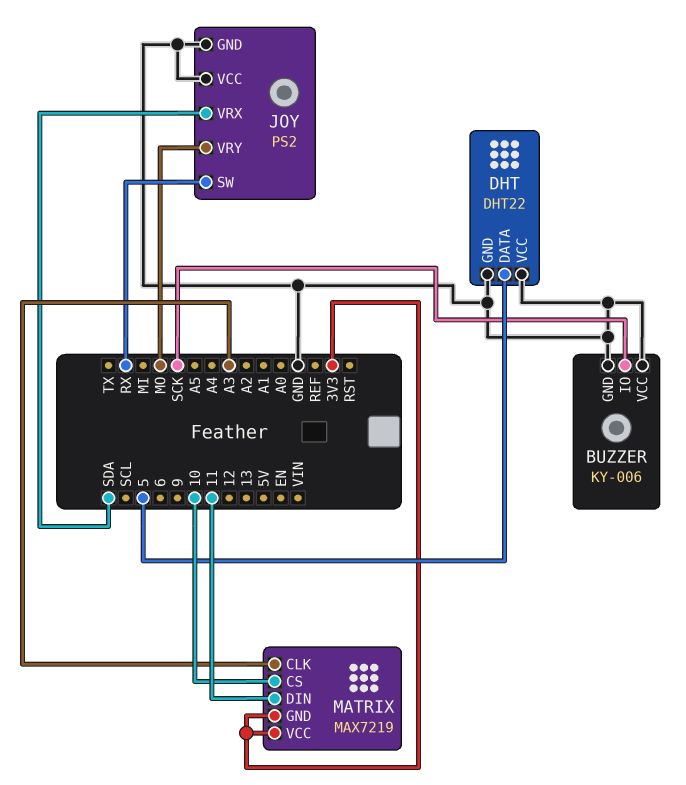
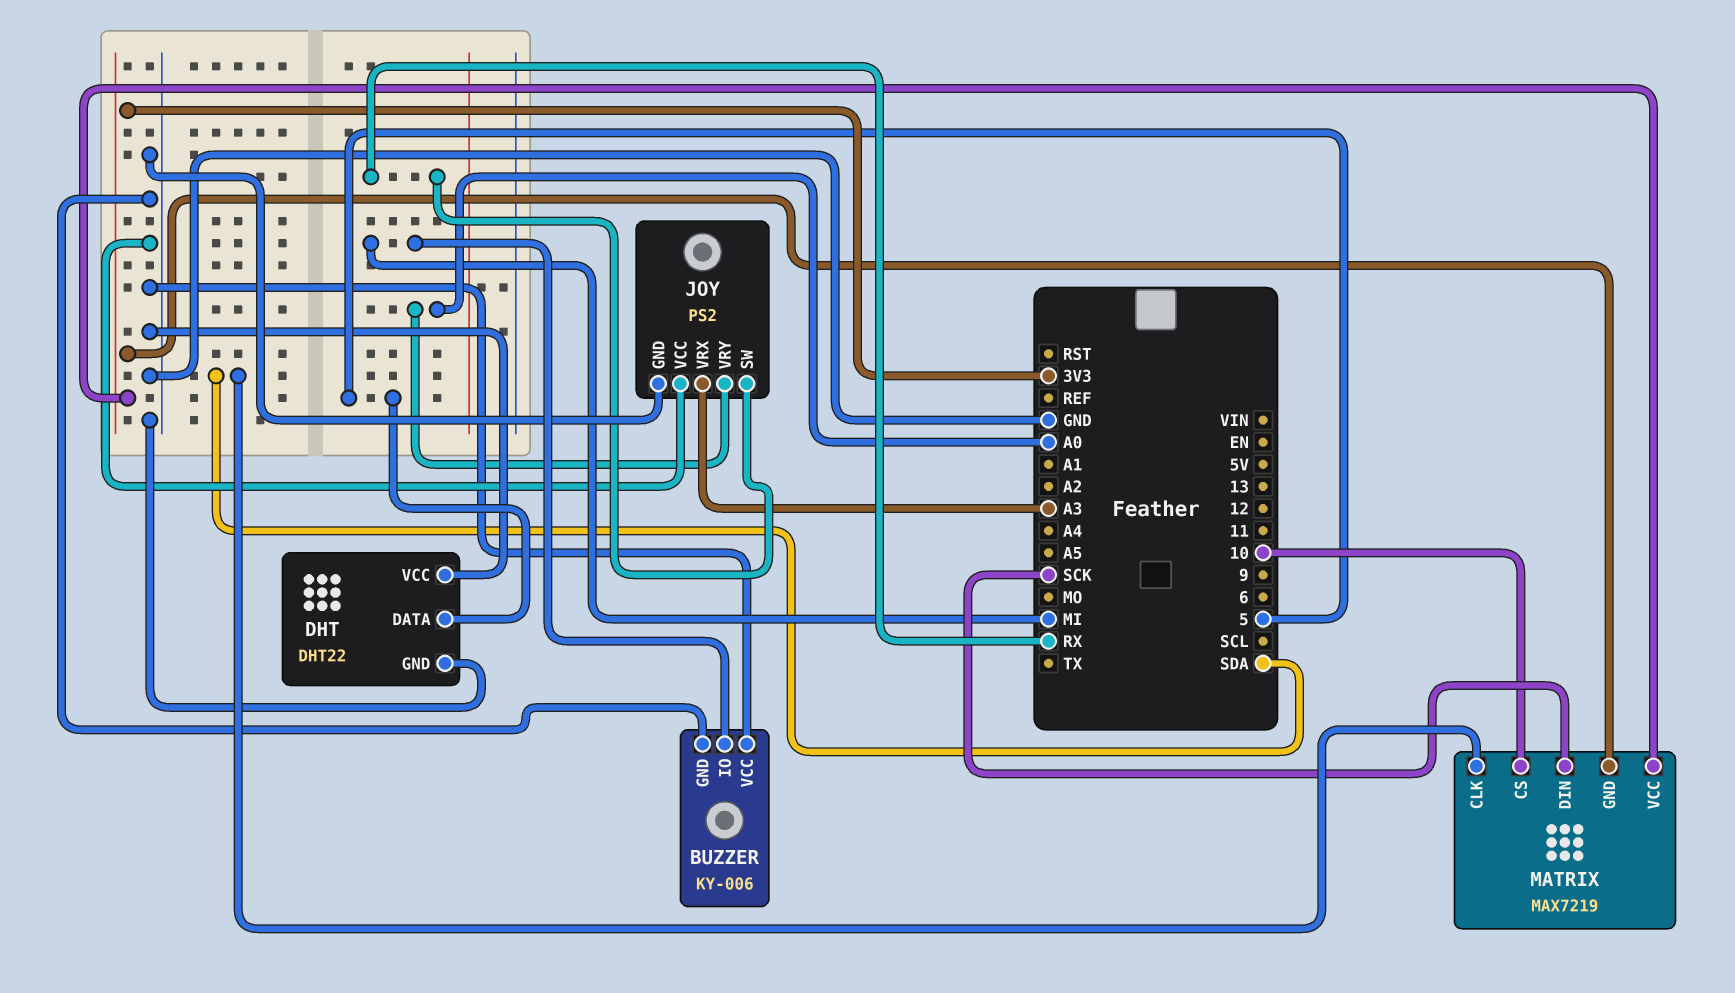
BUZZER pin IO: SCK -> MI
JOY pin VRX: SDA -> A3
JOY pin VRY: MO -> A0
MATRIX pin CLK: A3 -> SDA
MATRIX pin DIN: 11 -> SCK

